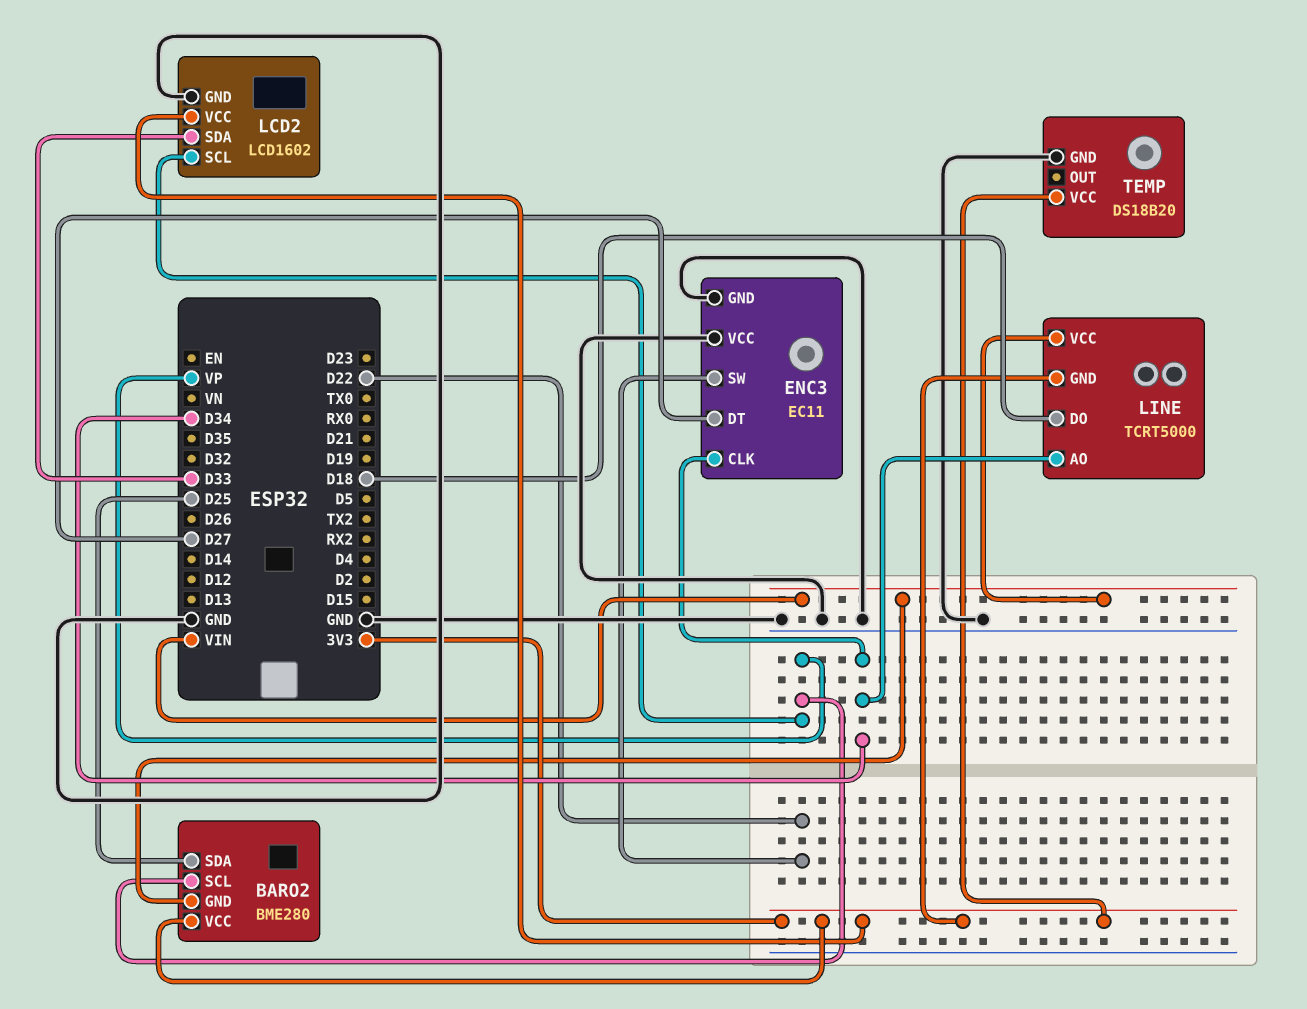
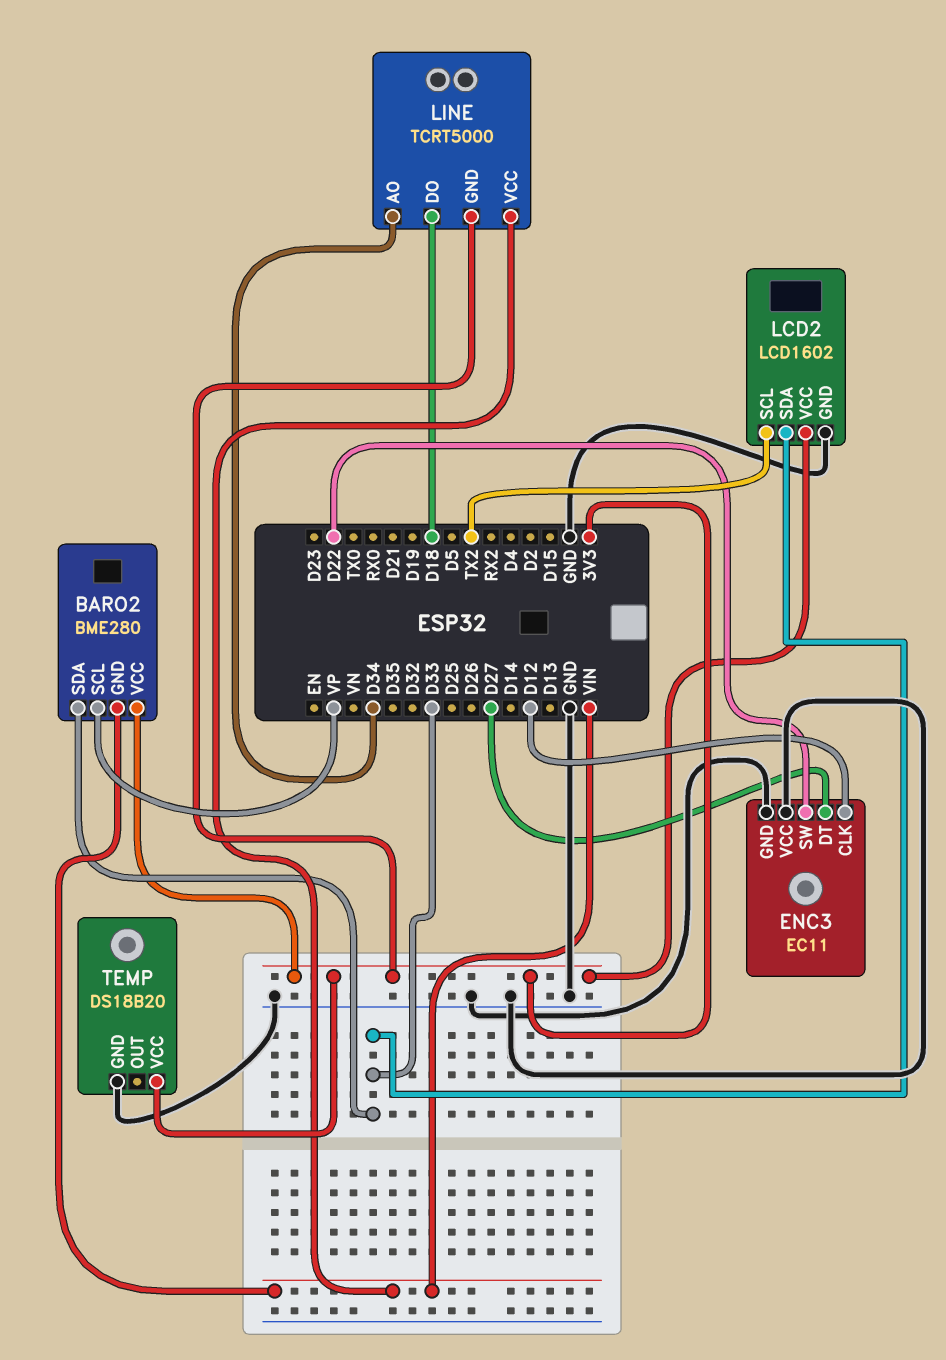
BARO2 pin SDA: D25 -> D33
ENC3 pin CLK: D34 -> D12
LCD2 pin SCL: VP -> TX2

